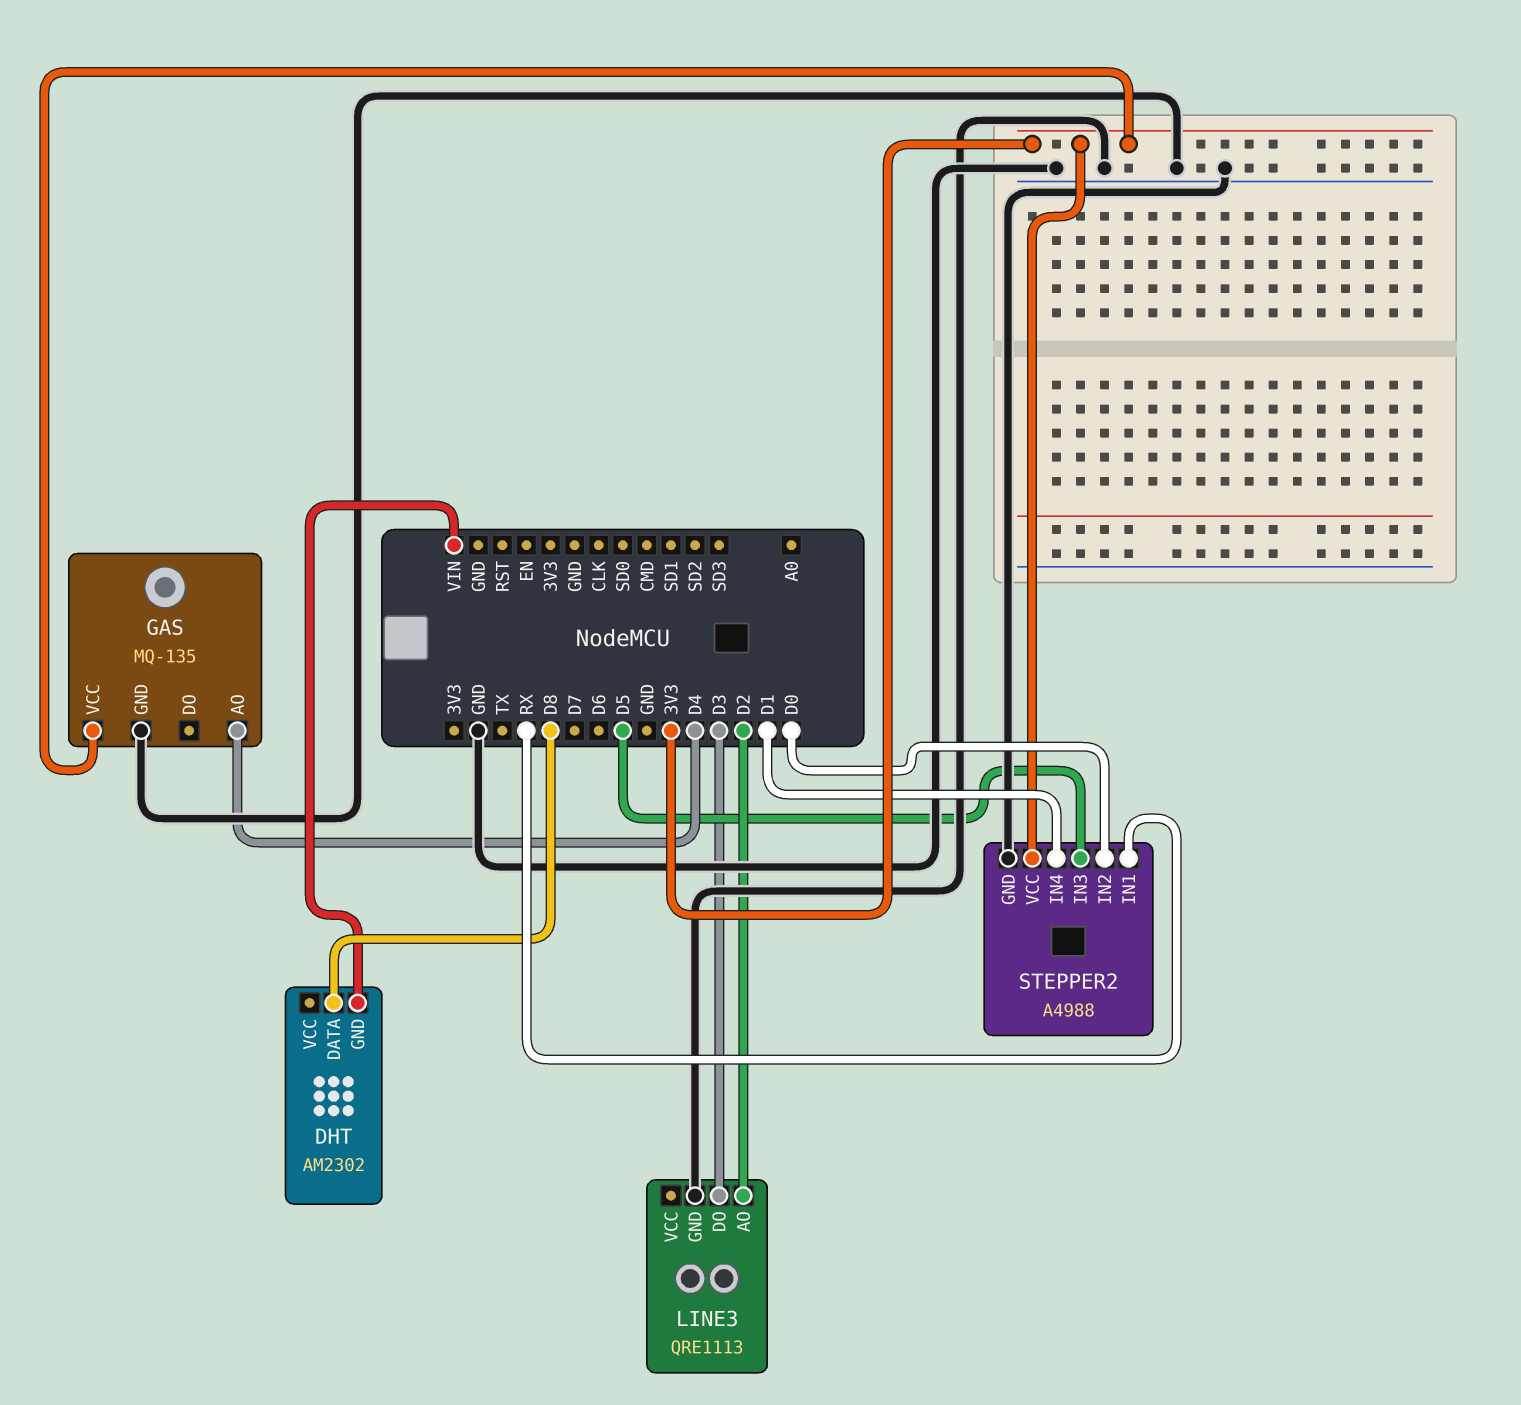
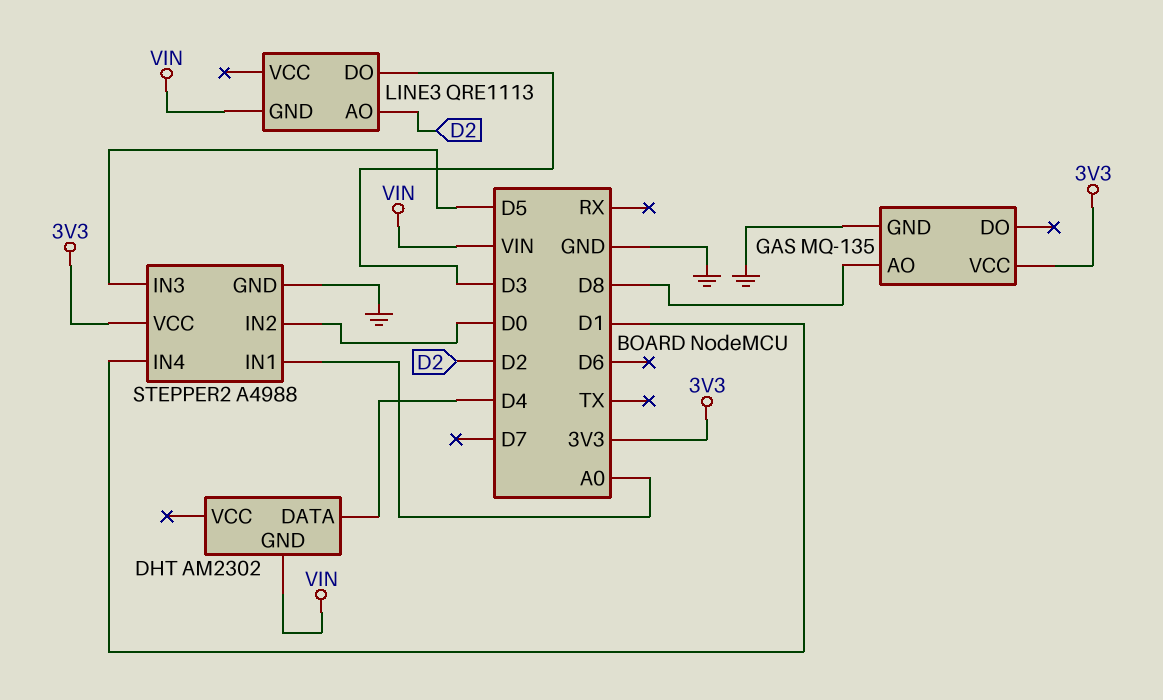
DHT pin DATA: D8 -> D4
GAS pin AO: D4 -> D8
LINE3 pin GND: GND -> VIN
STEPPER2 pin IN1: RX -> A0

